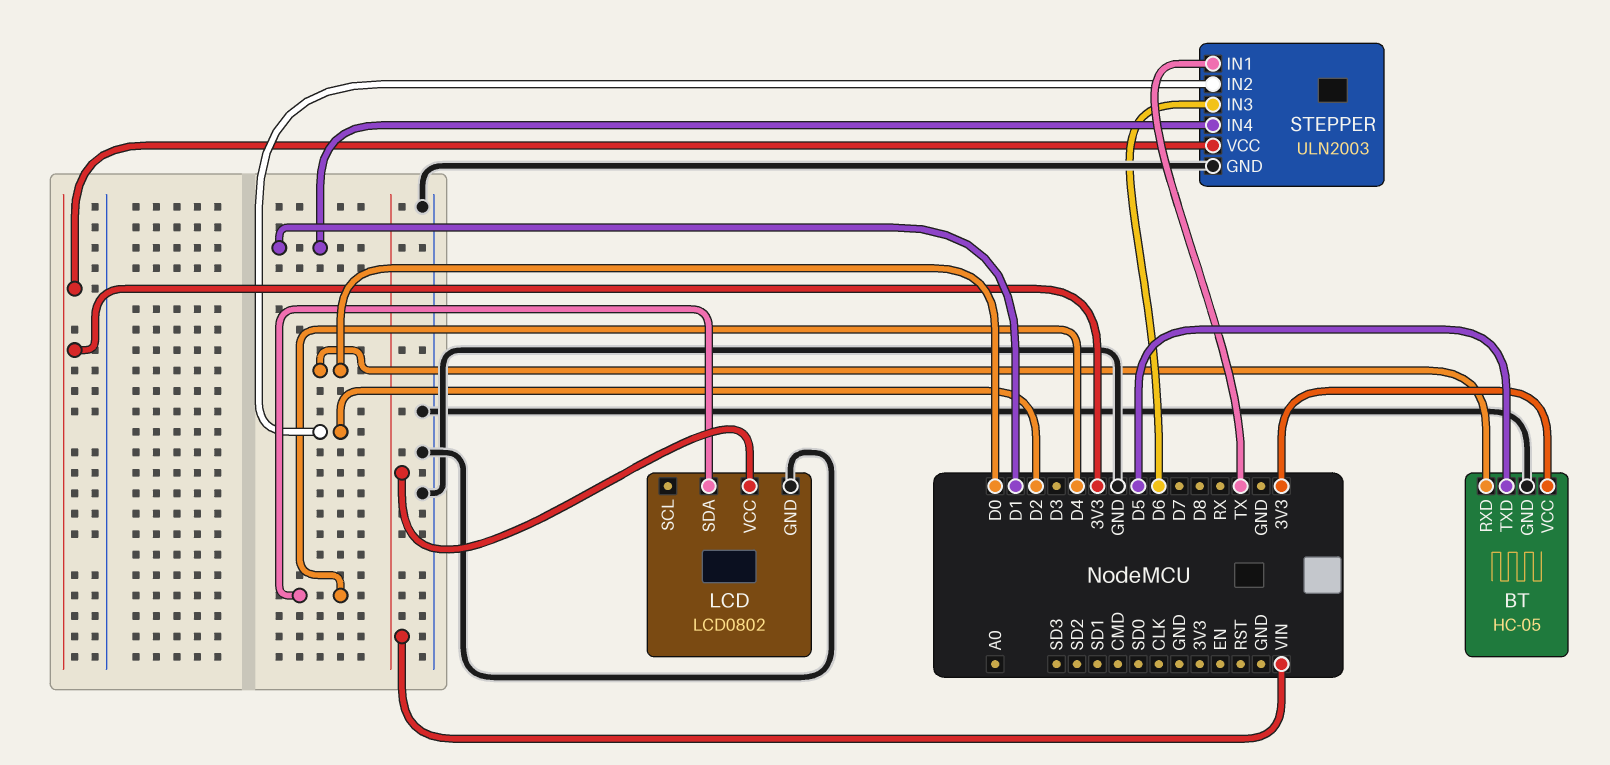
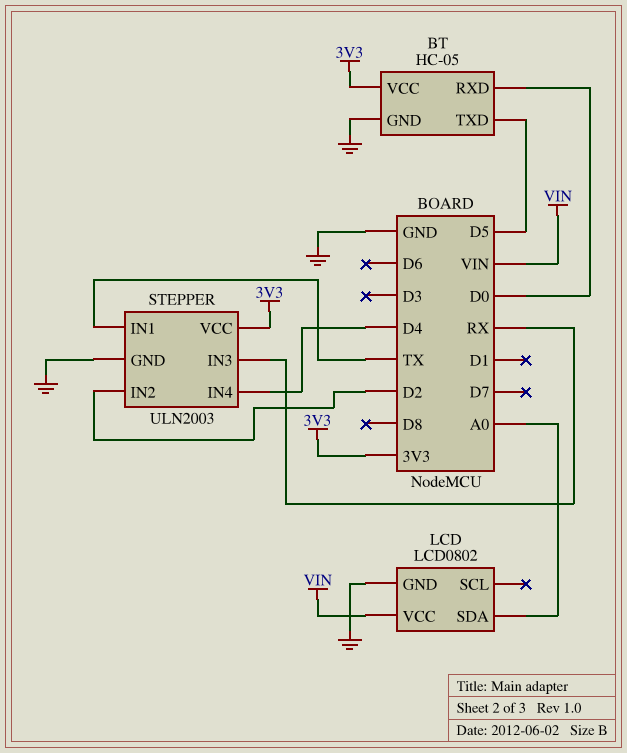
LCD pin SDA: D4 -> A0
STEPPER pin IN3: D6 -> RX
STEPPER pin IN4: D1 -> D4

